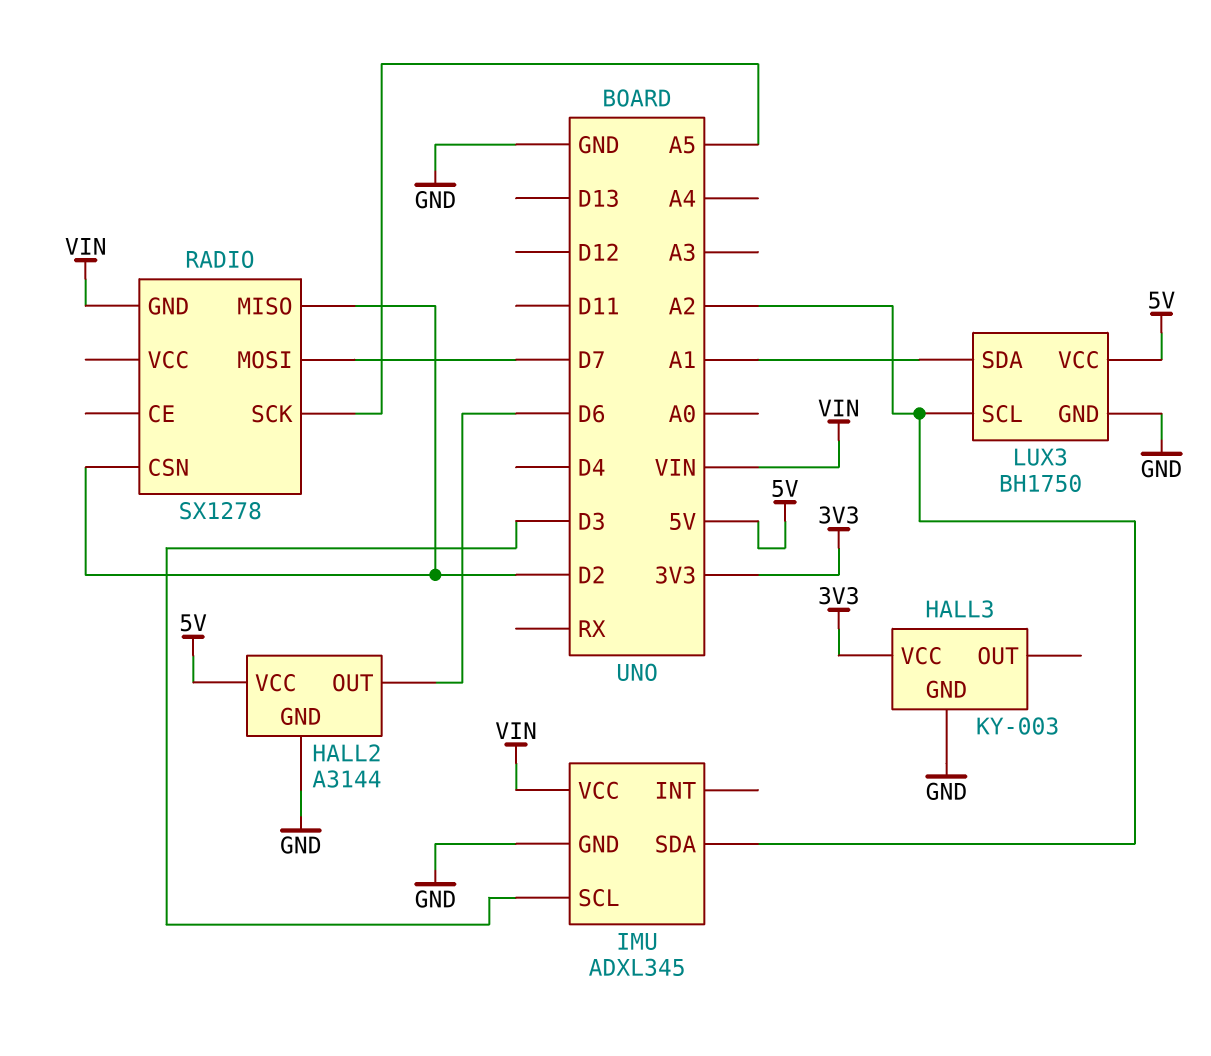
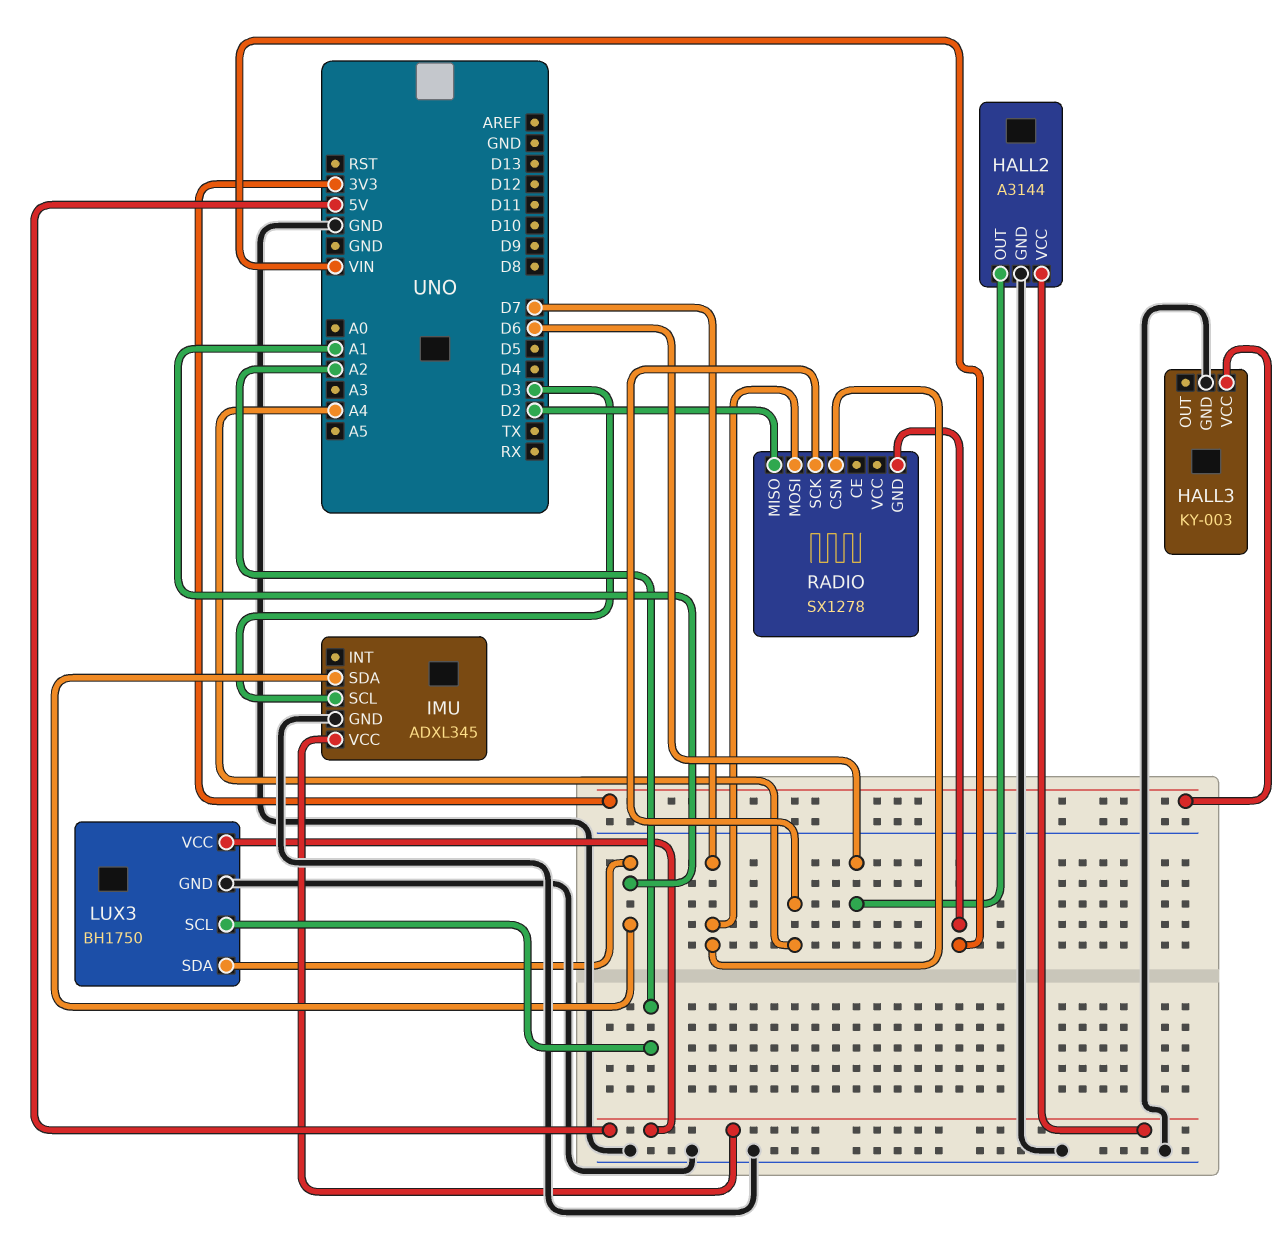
IMU pin SDA: A2 -> A1
IMU pin VCC: VIN -> 5V
RADIO pin CSN: D2 -> D7
RADIO pin SCK: A5 -> A4

